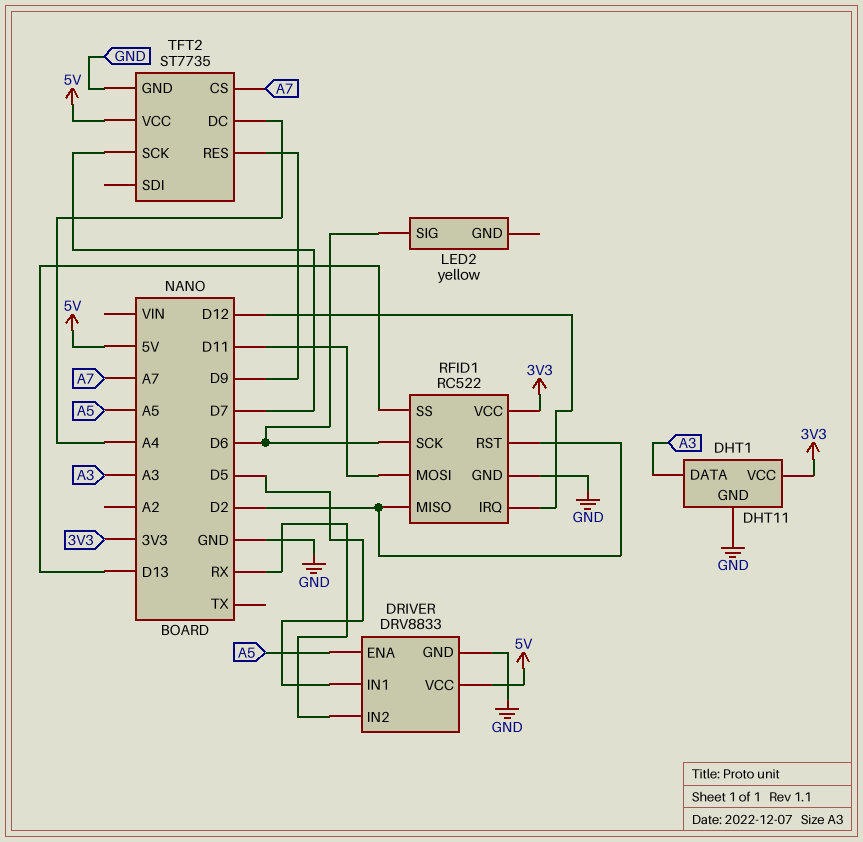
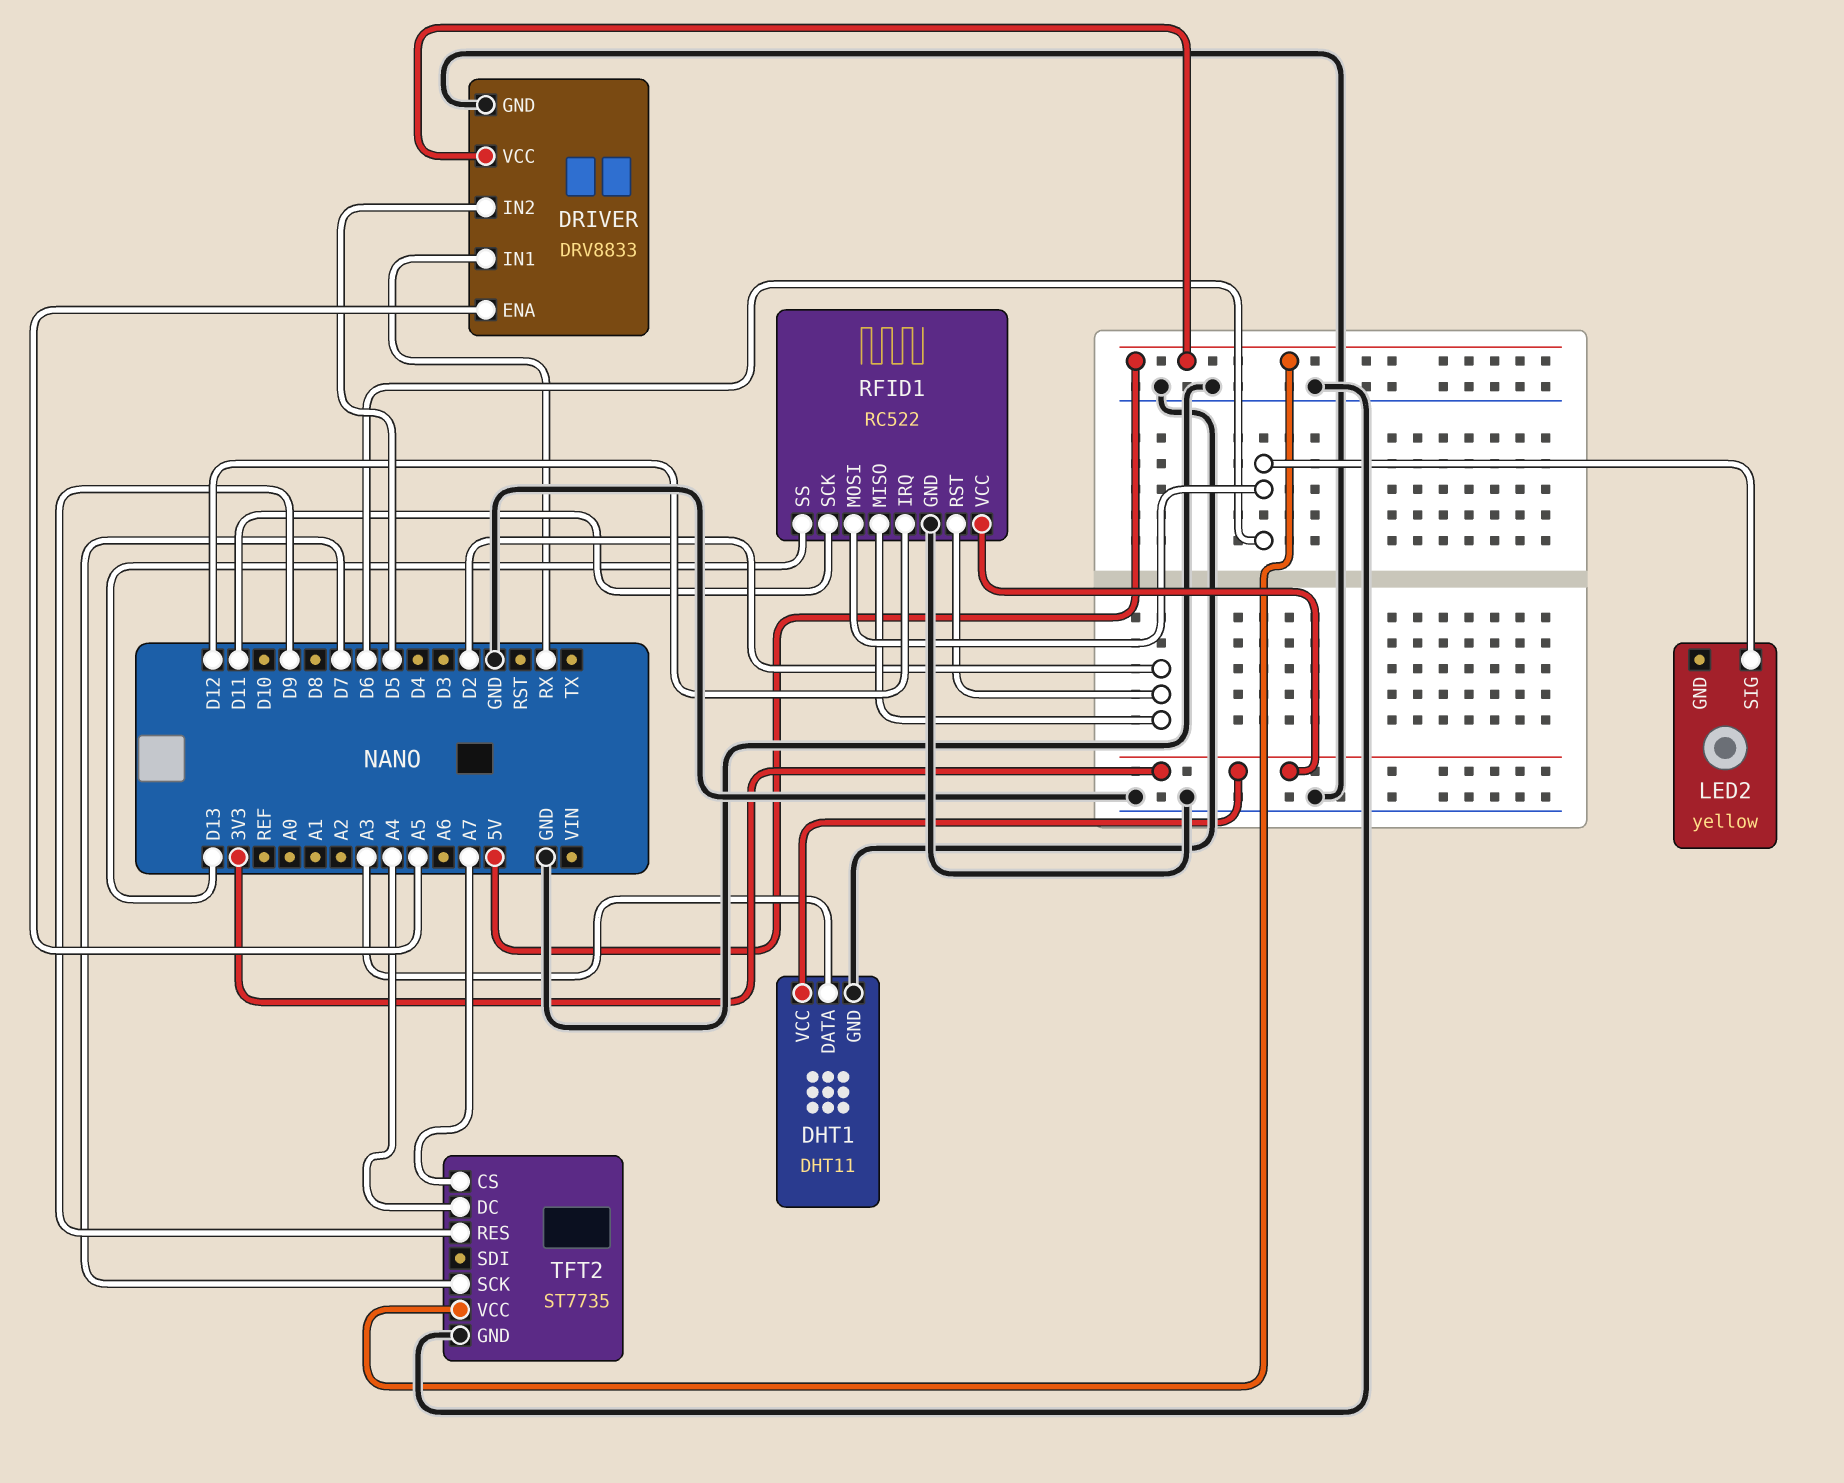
DRIVER pin IN1: D5 -> RX
DRIVER pin IN2: RX -> D5
RFID1 pin MOSI: D11 -> D6
RFID1 pin SCK: D6 -> D11

